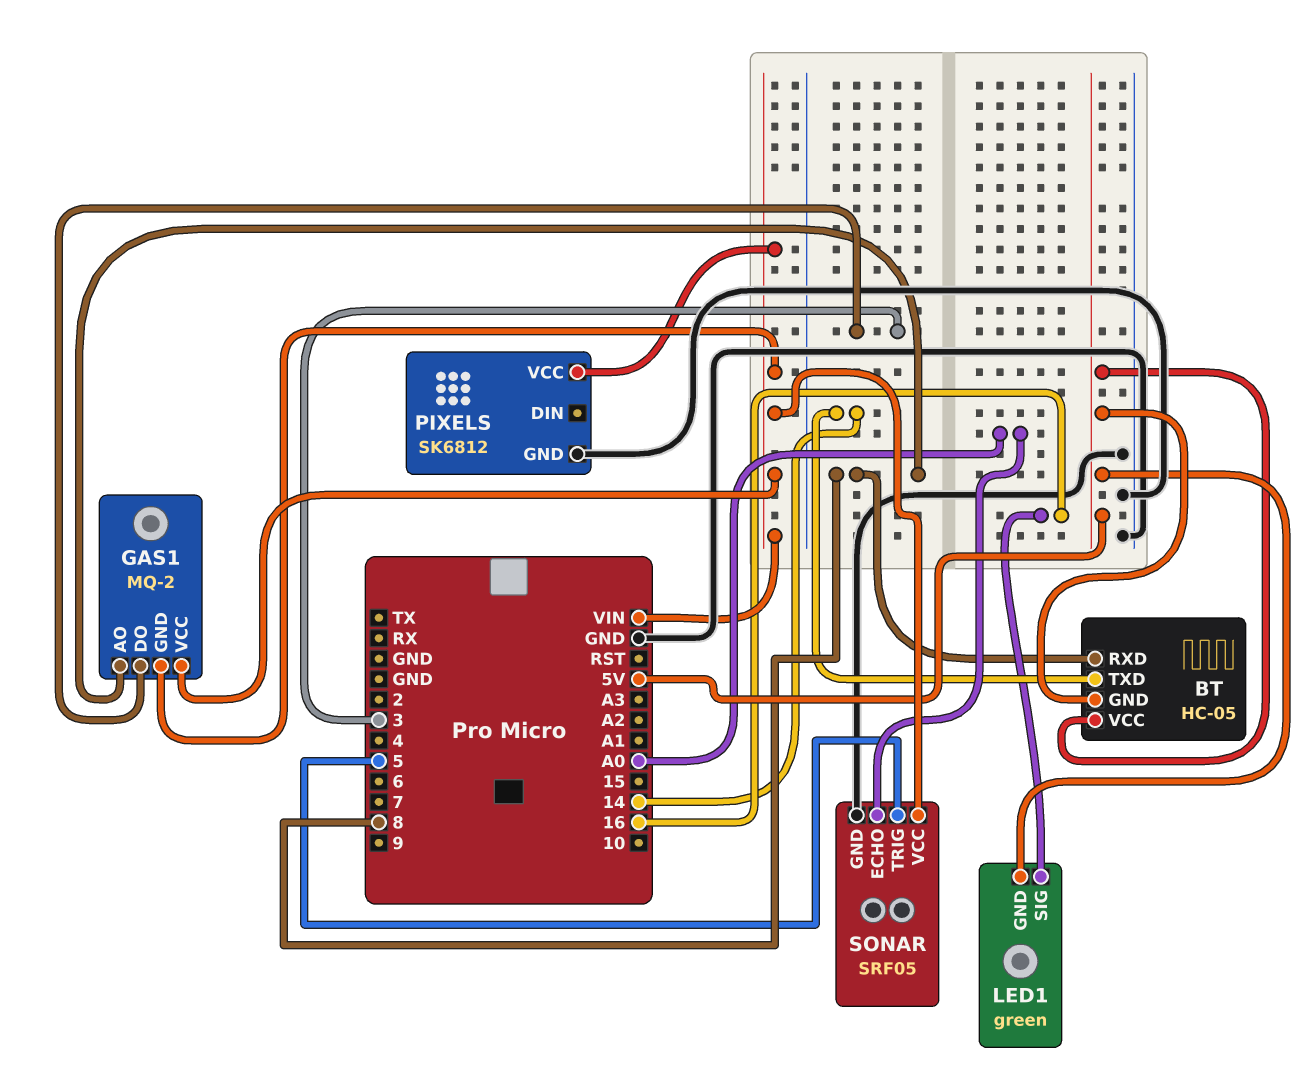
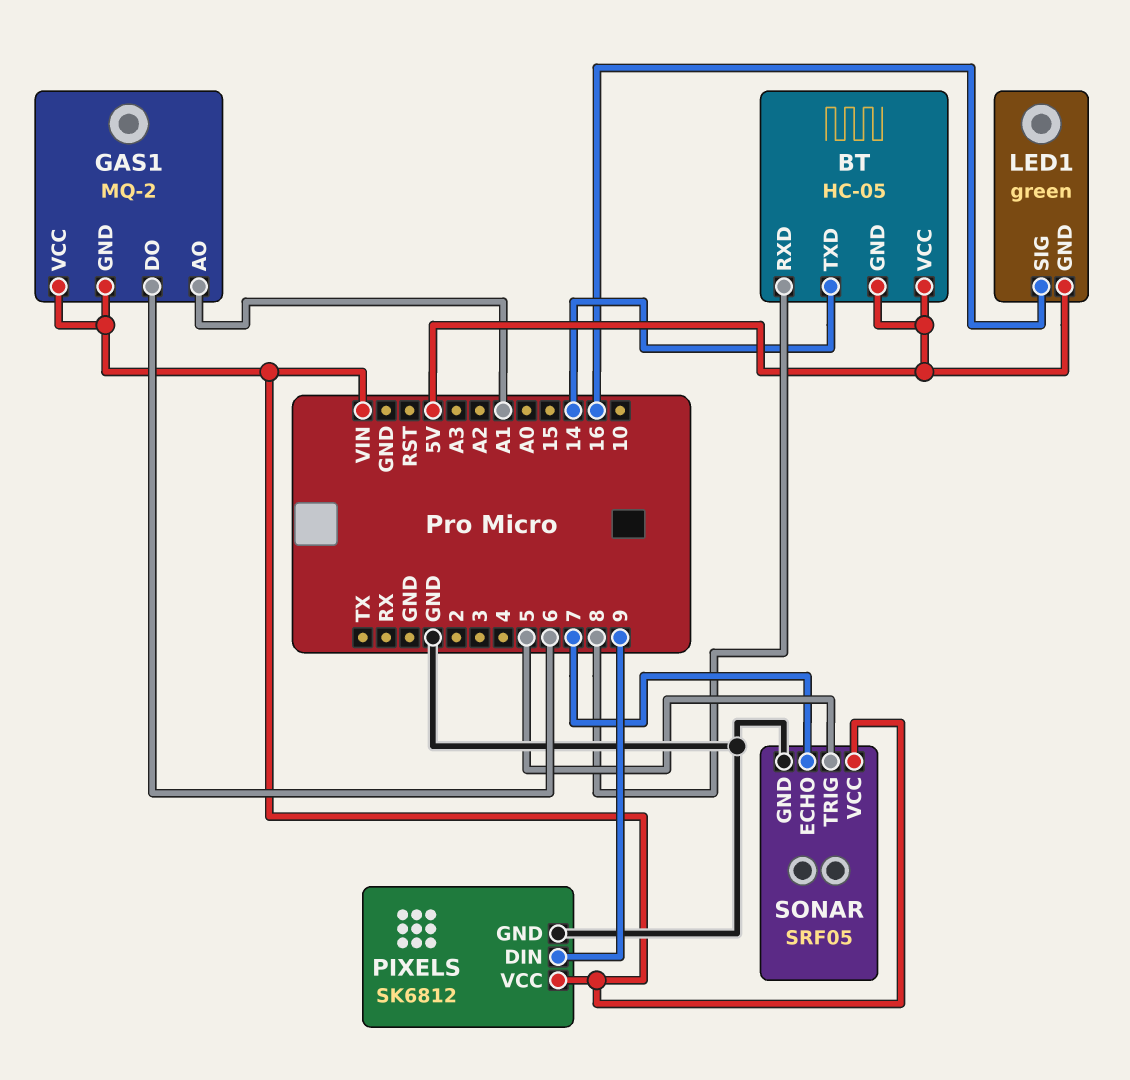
GAS1 pin AO: 8 -> A1
GAS1 pin DO: 3 -> 6
PIXELS pin DIN: none -> 9
SONAR pin ECHO: A0 -> 7

